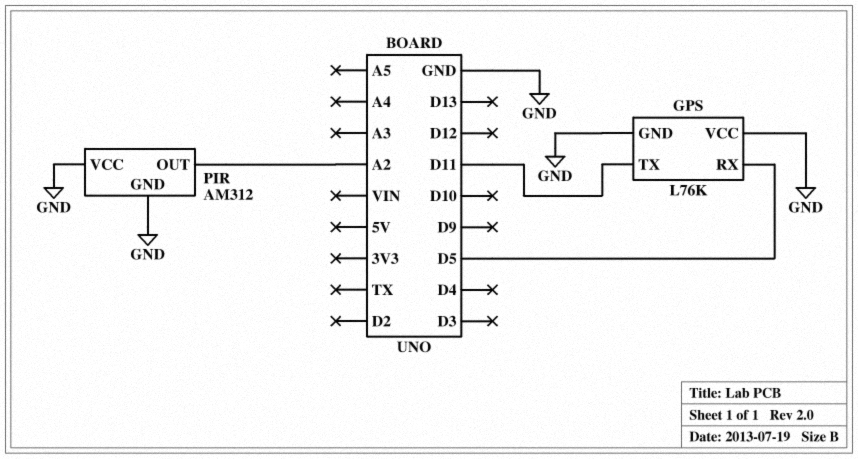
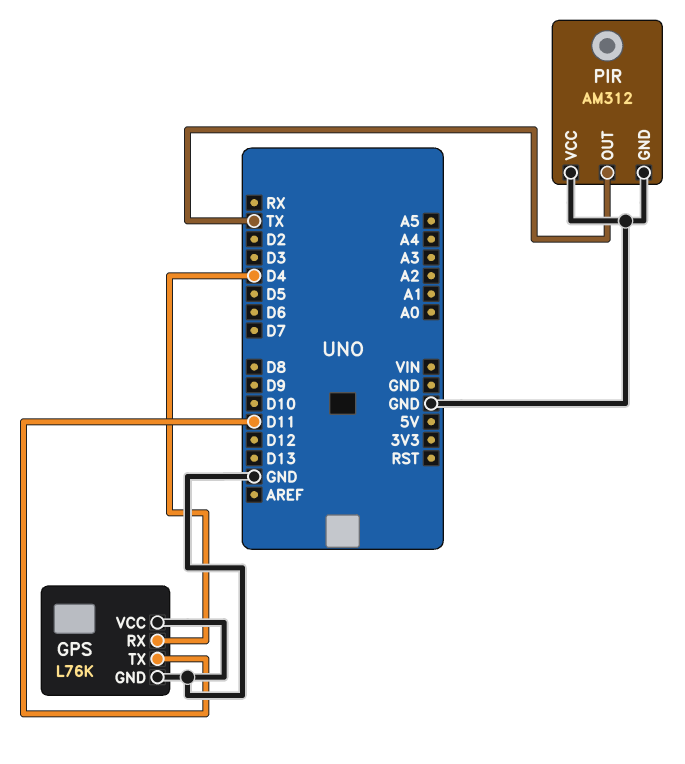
GPS pin RX: D5 -> D4
PIR pin OUT: A2 -> TX

